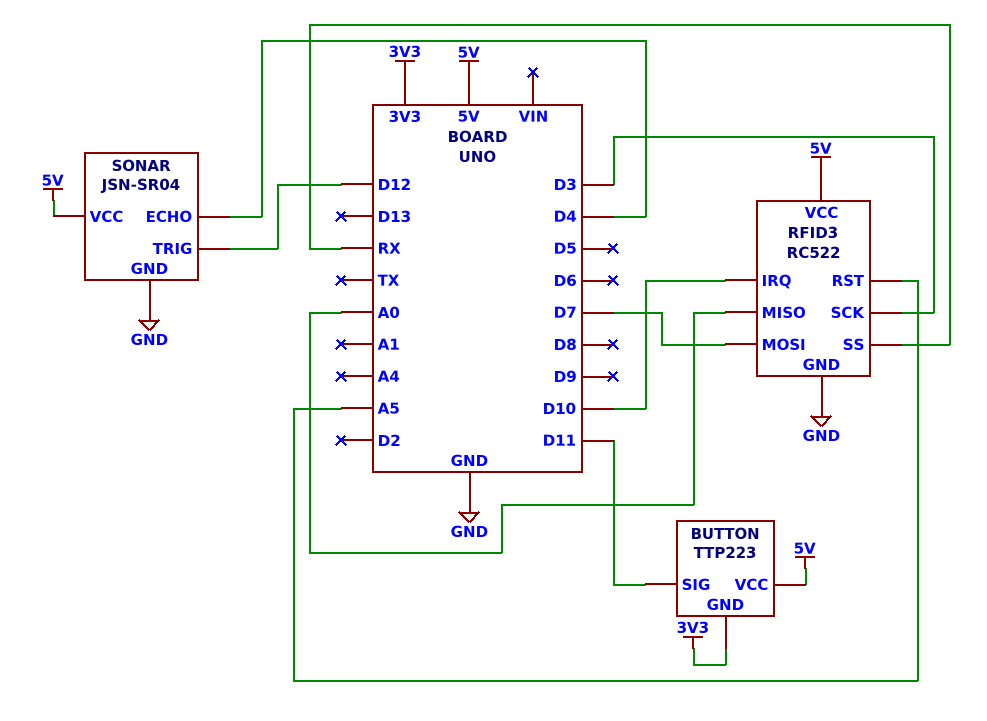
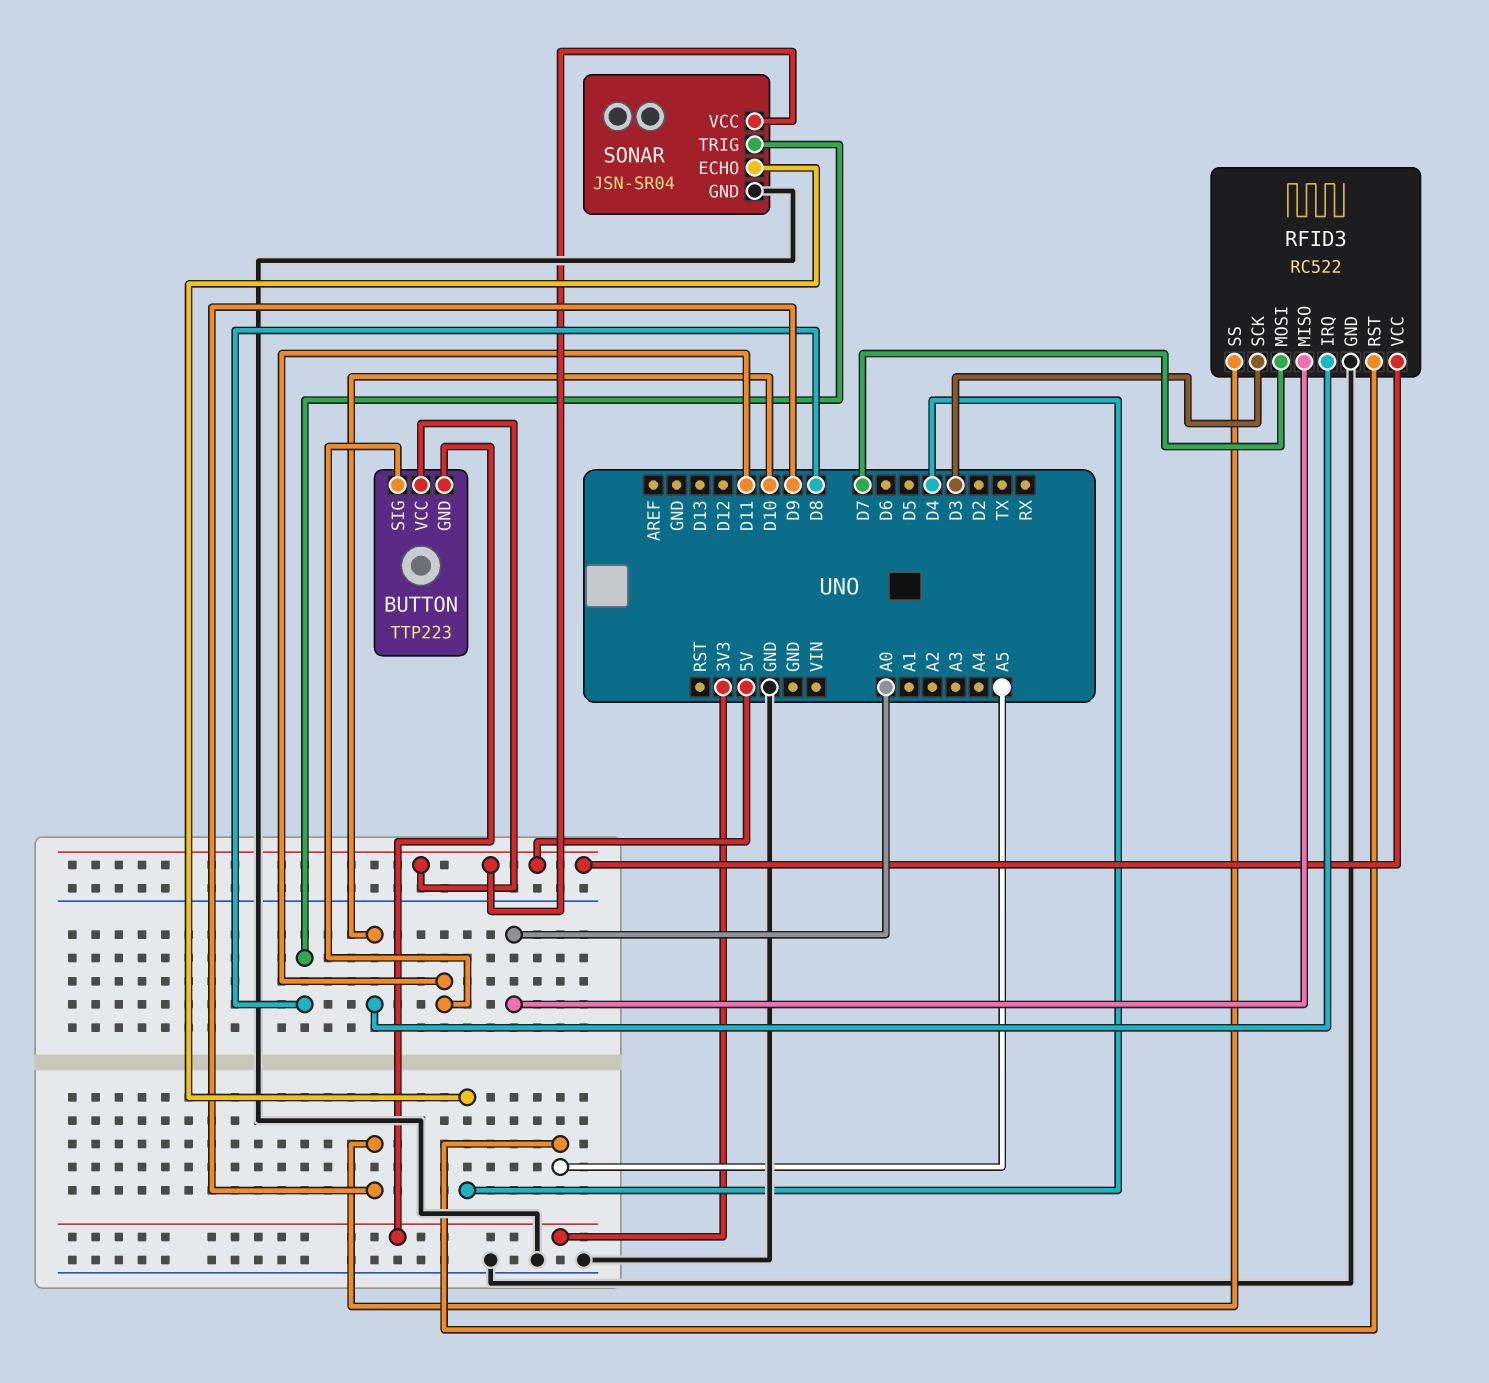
RFID3 pin SS: RX -> D9
SONAR pin TRIG: D12 -> D8

